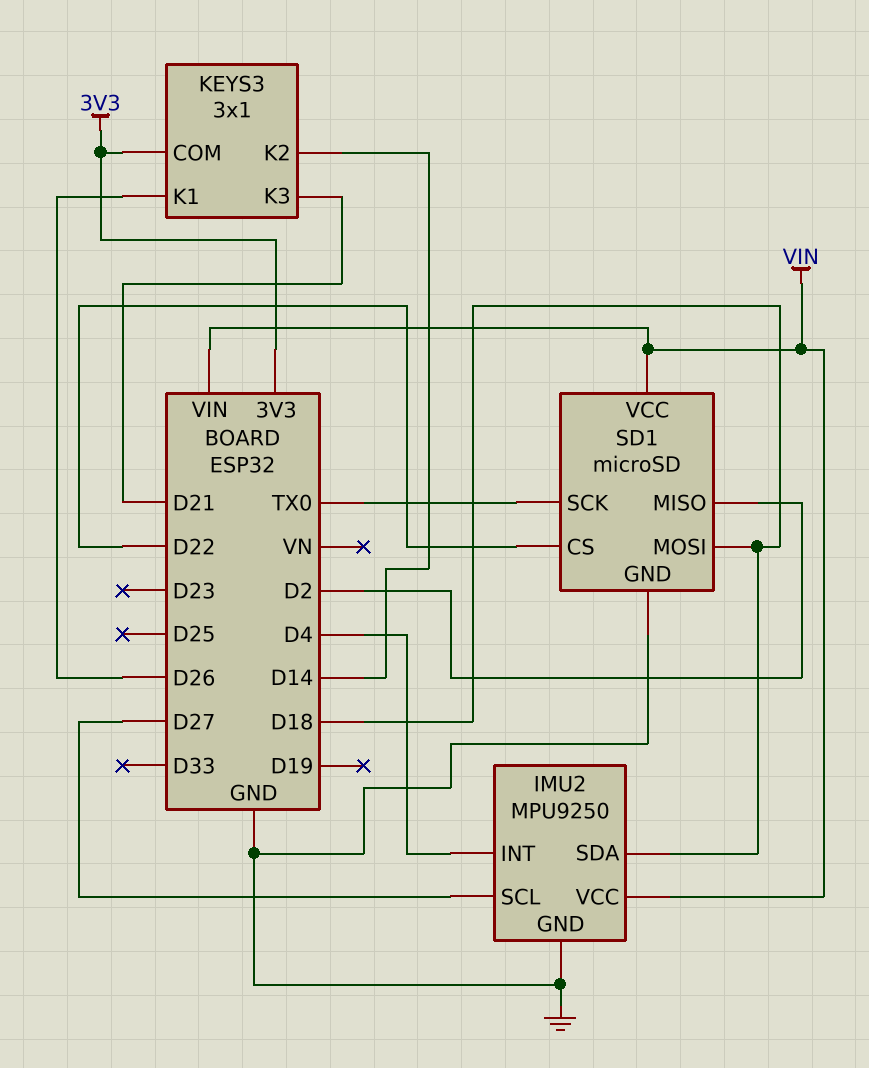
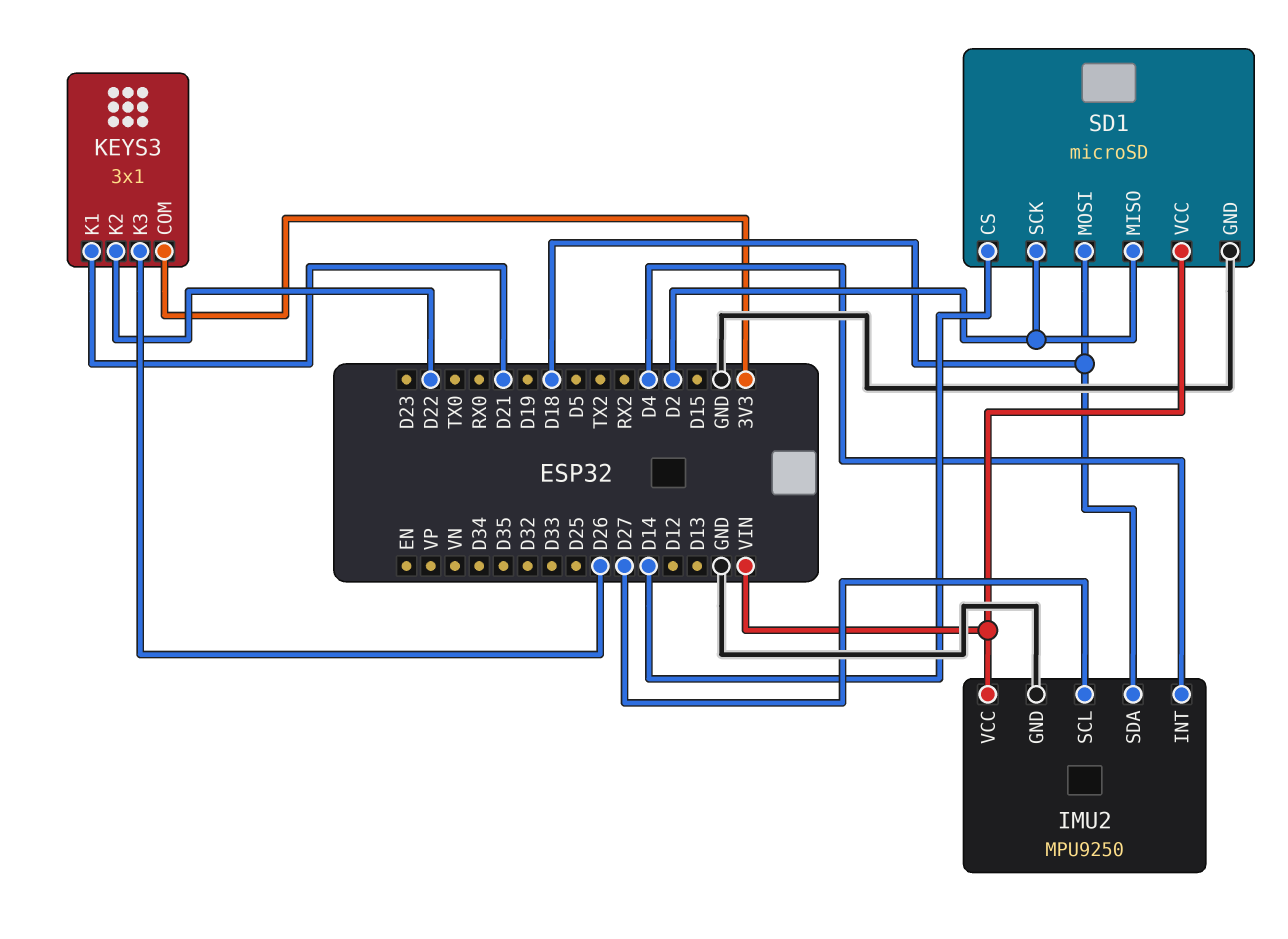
KEYS3 pin K1: D26 -> D21
KEYS3 pin K2: D14 -> D22
KEYS3 pin K3: D21 -> D26
SD1 pin CS: D22 -> D14
SD1 pin SCK: TX0 -> D2

